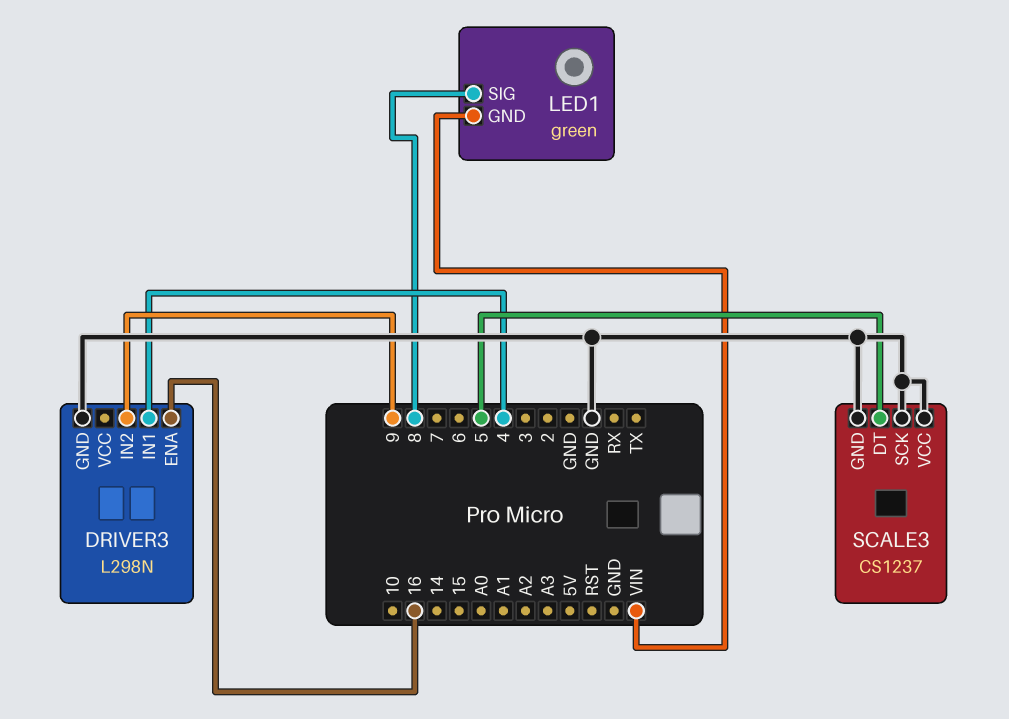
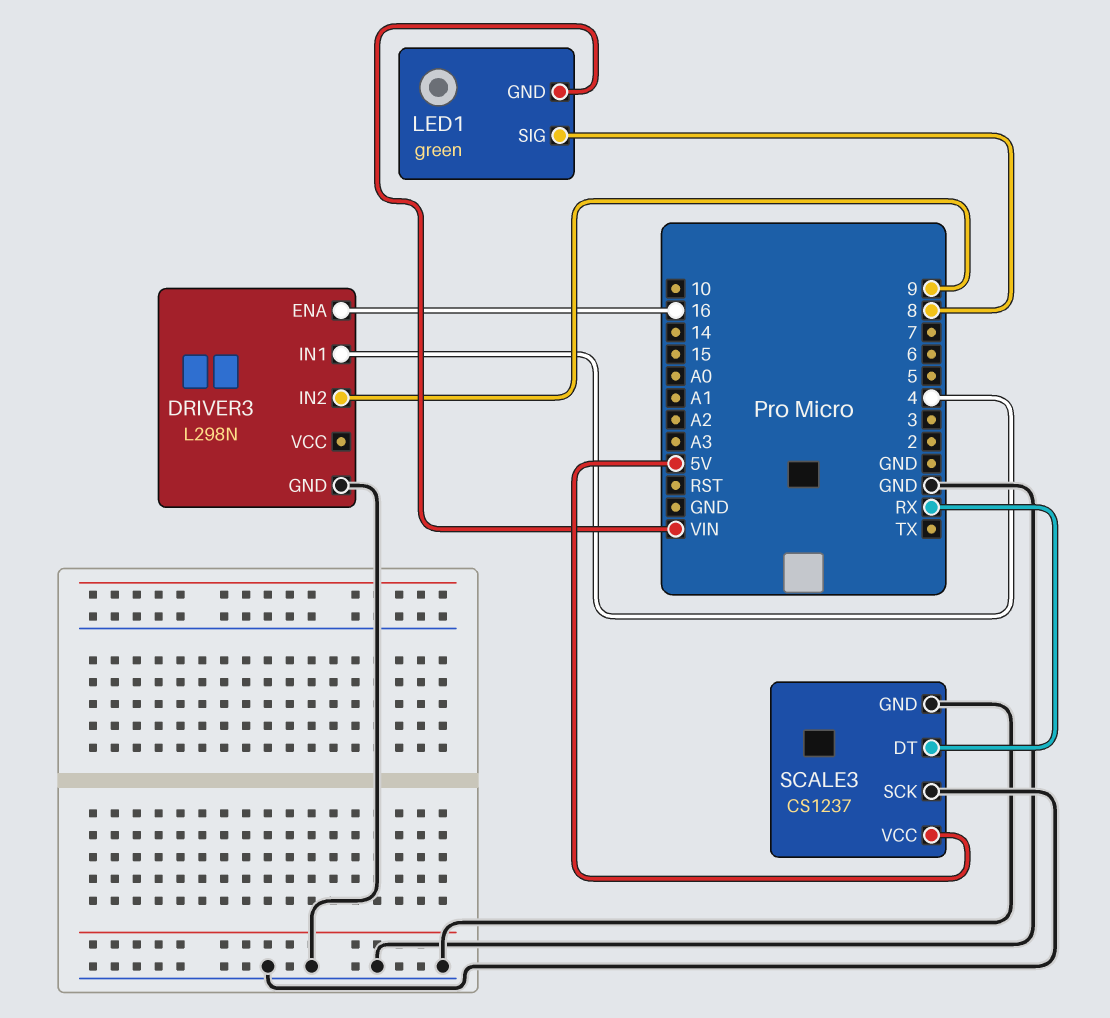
SCALE3 pin DT: 5 -> RX
SCALE3 pin VCC: GND -> 5V

